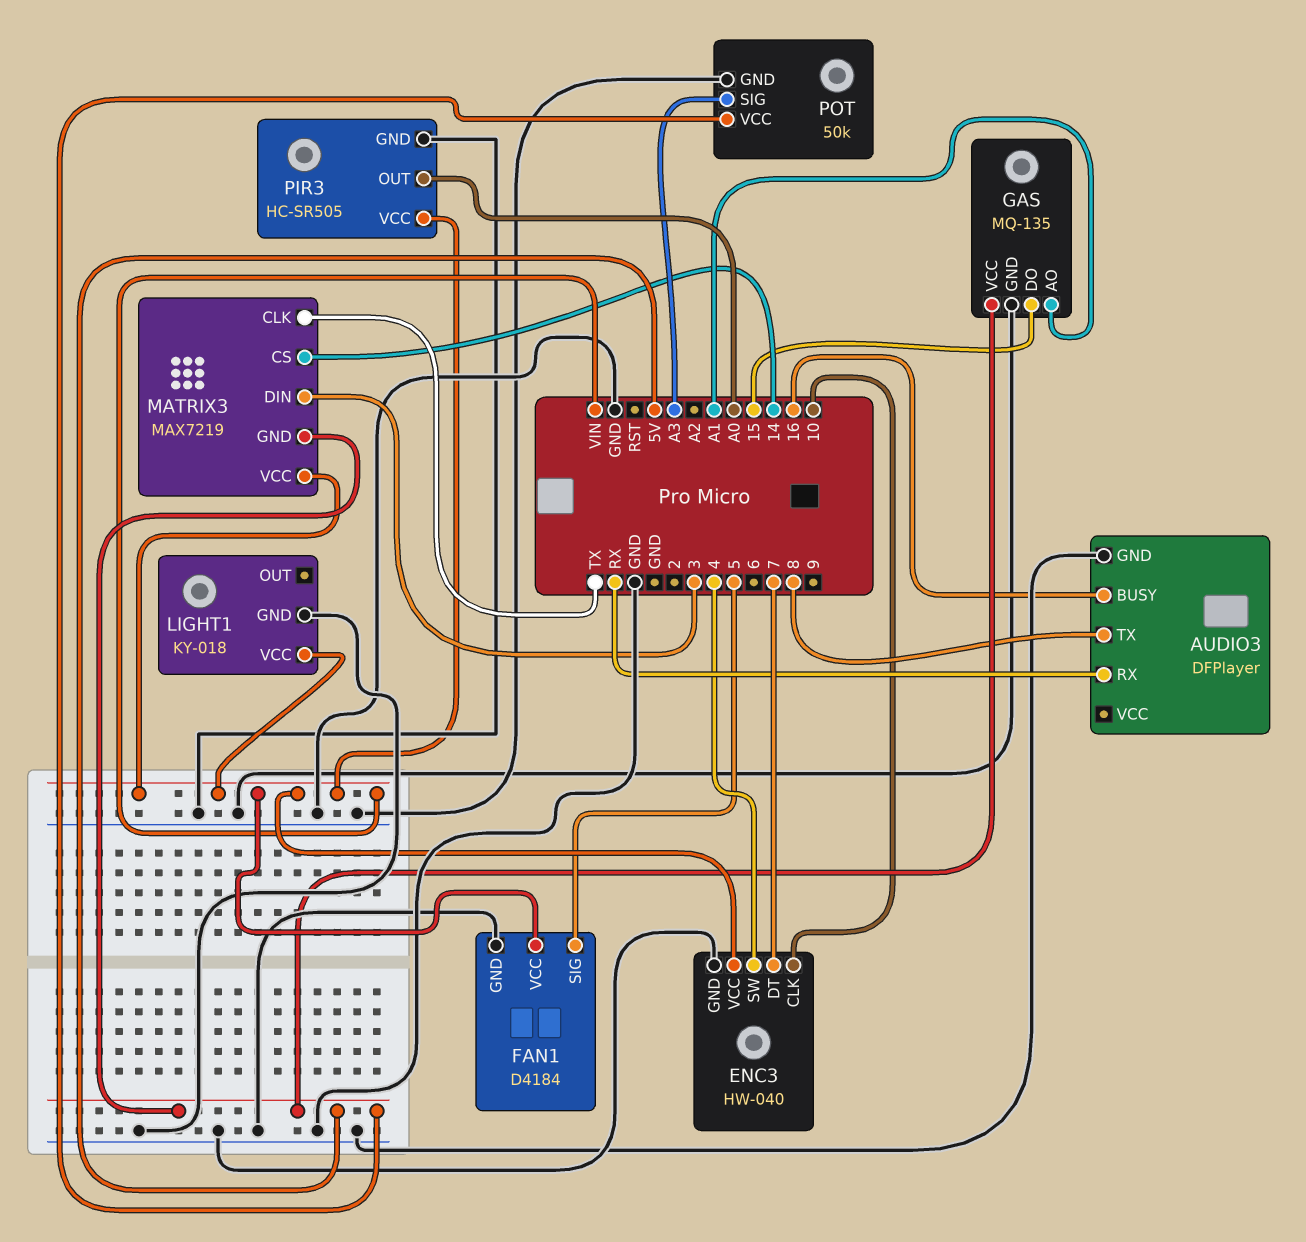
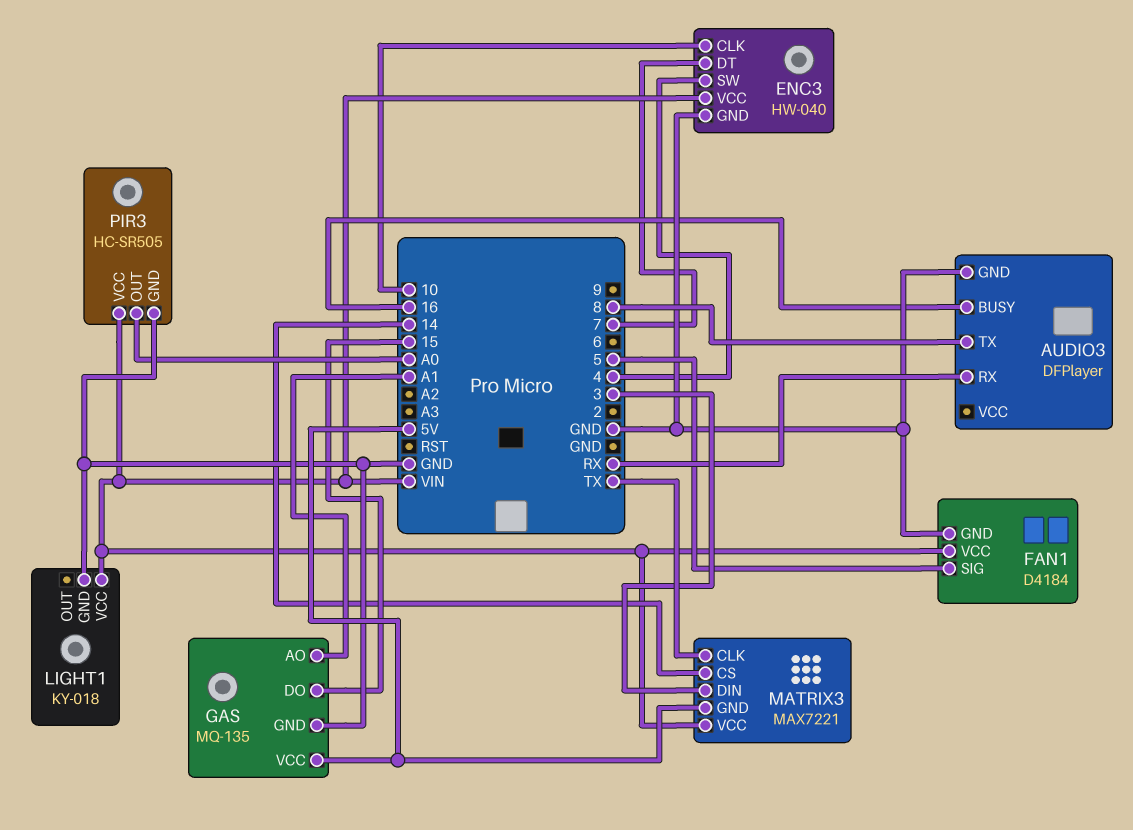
MATRIX3: MAX7219 -> MAX7221
POT: 50k -> none
POT pin GND: GND -> none
POT pin SIG: A3 -> none
POT pin VCC: 5V -> none

